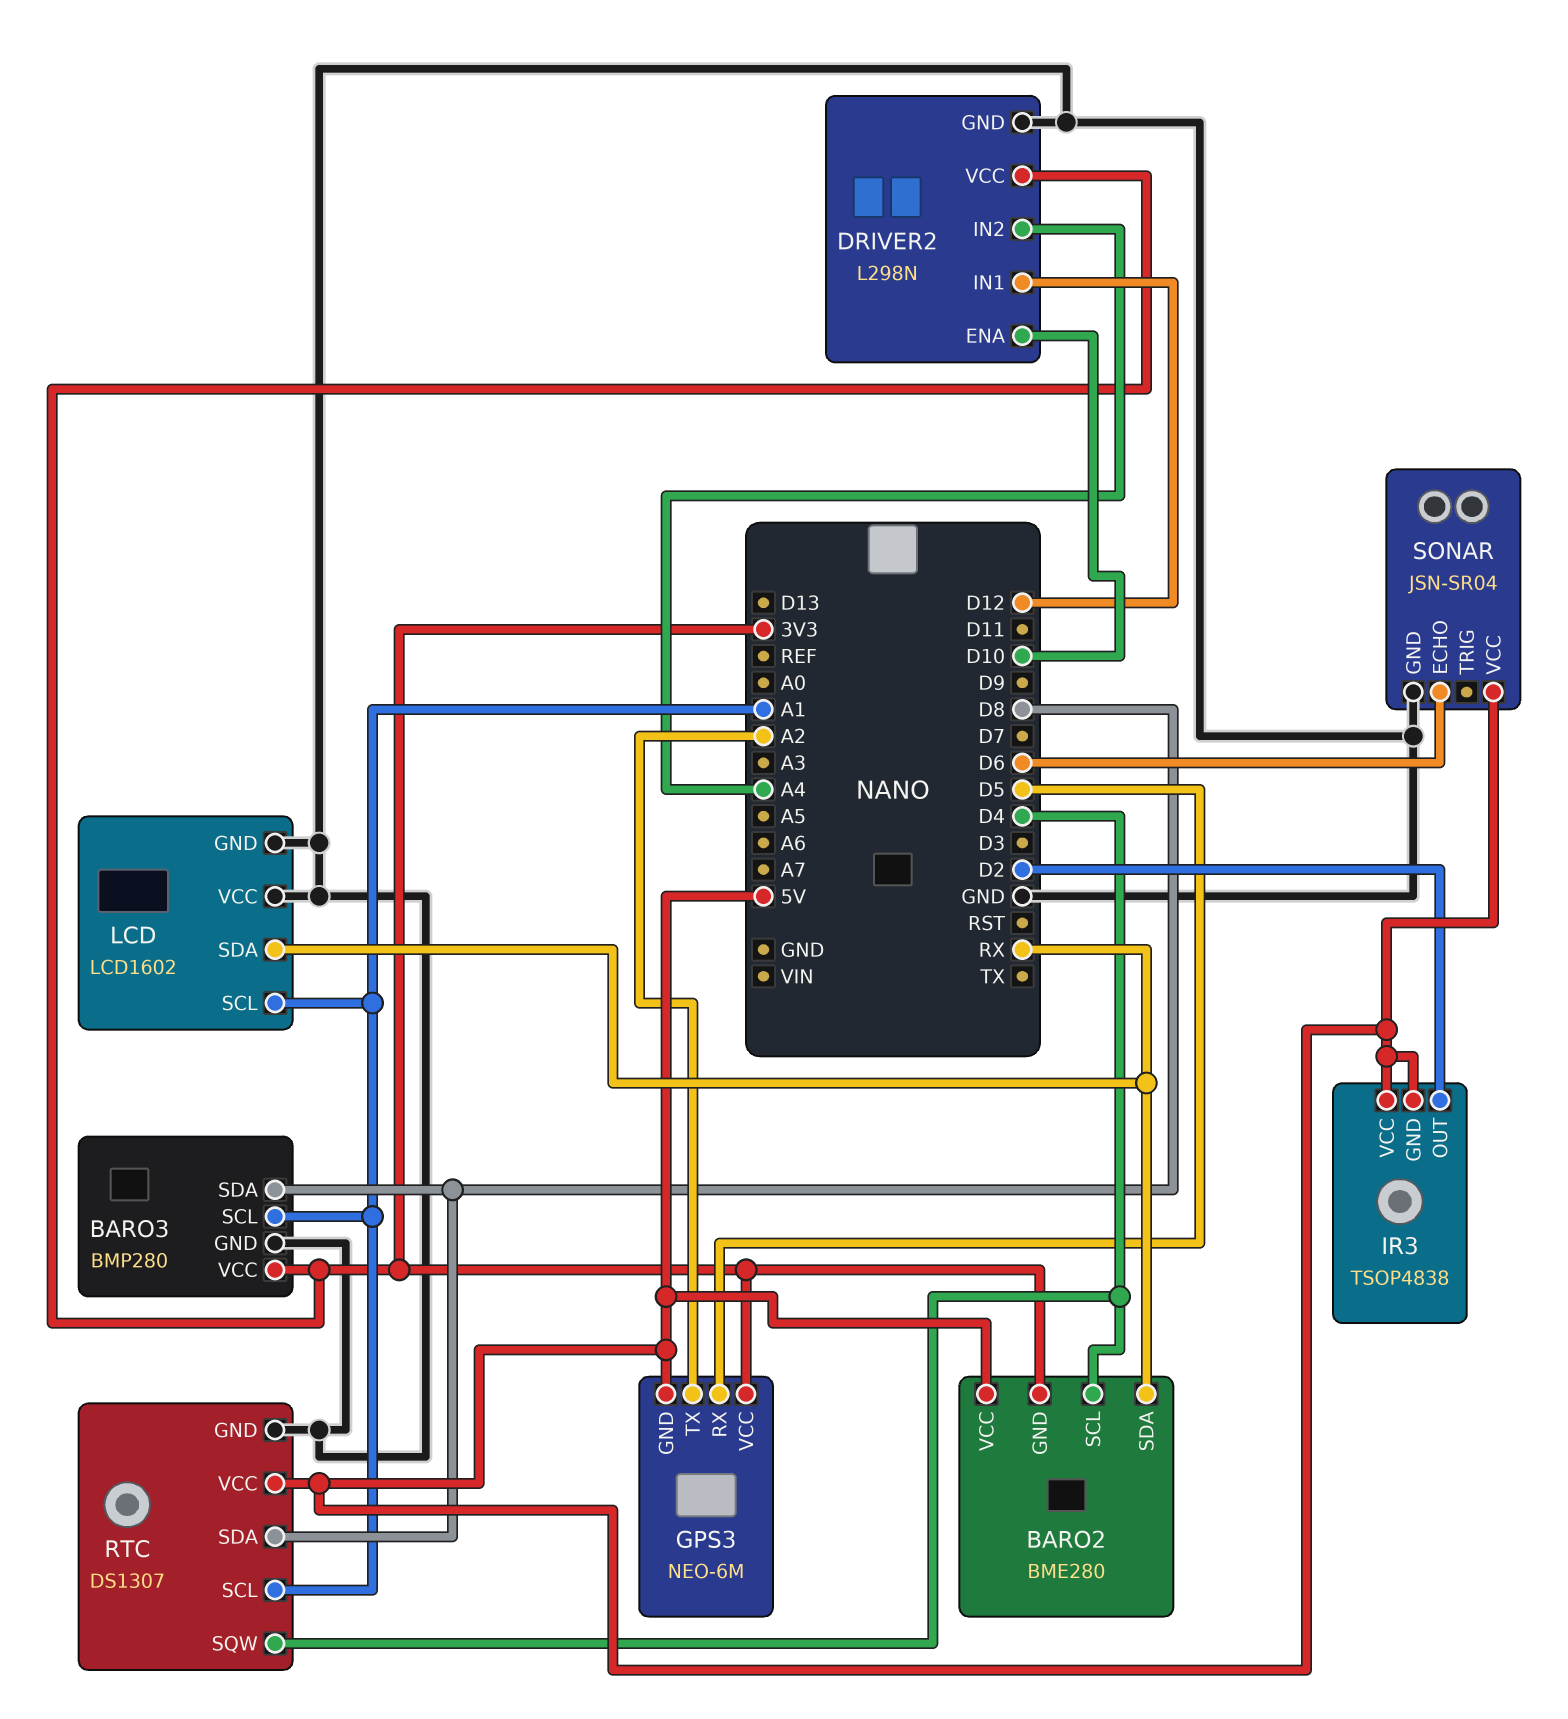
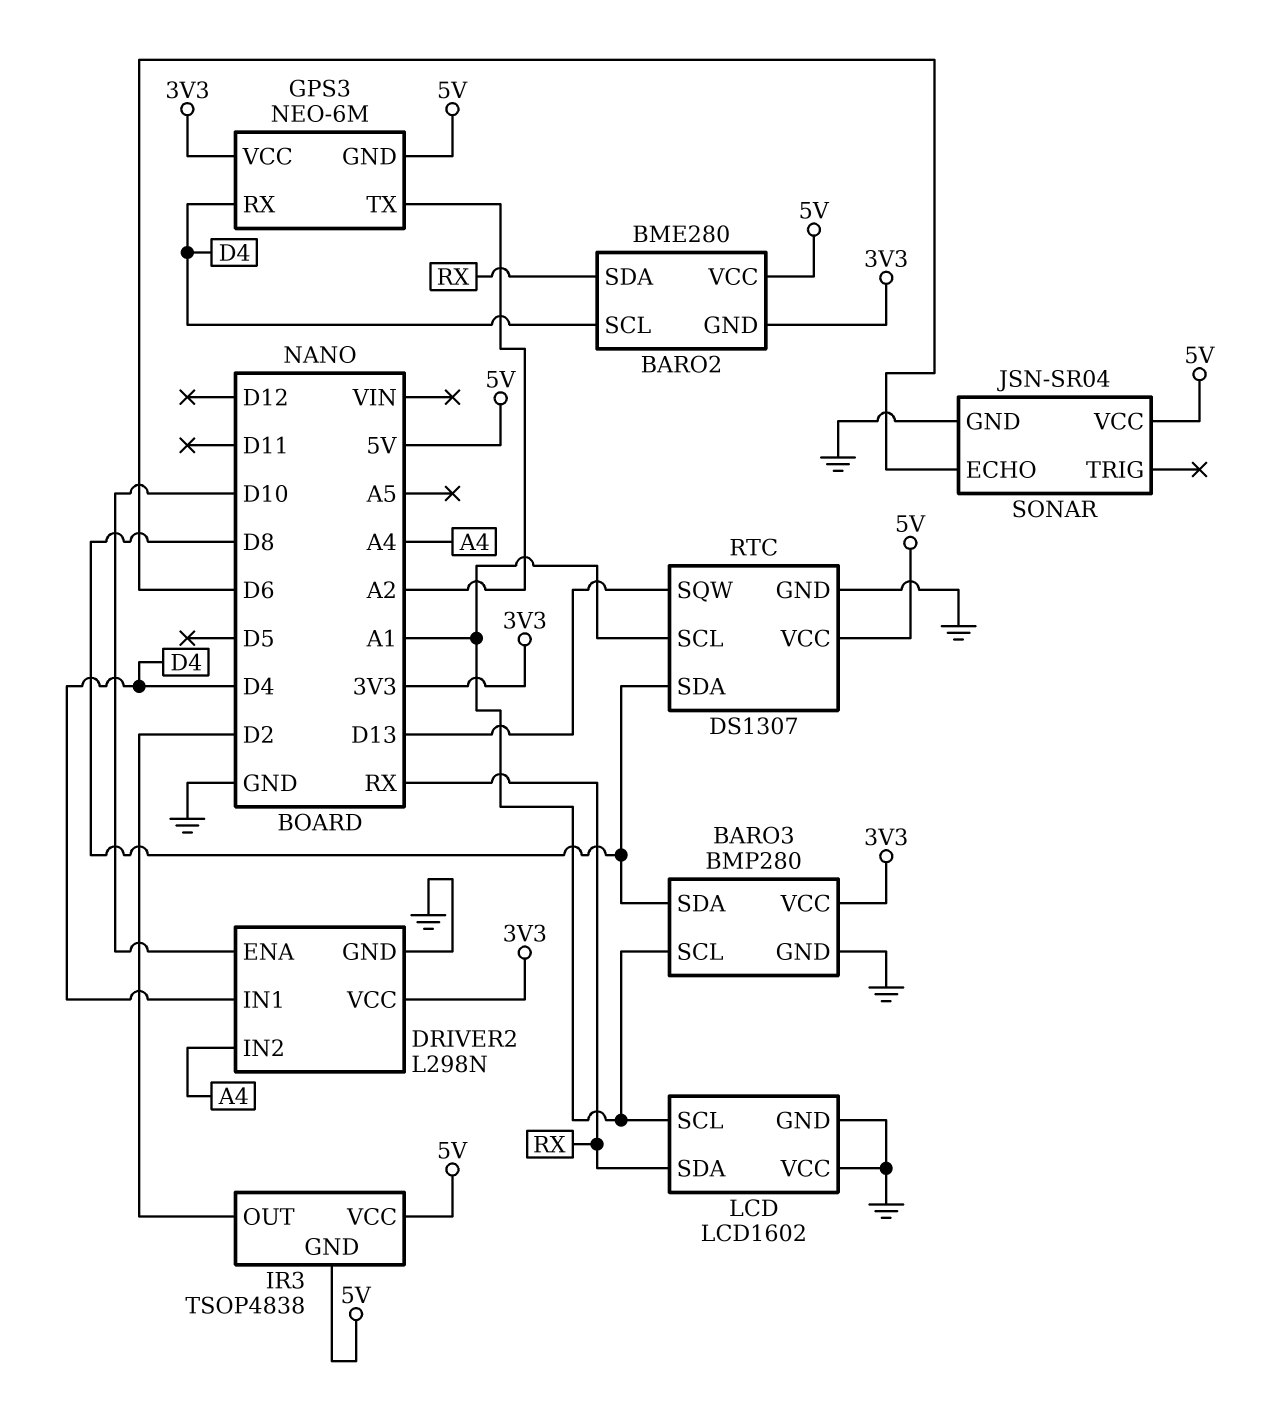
DRIVER2 pin IN1: D12 -> D4
GPS3 pin RX: D5 -> D4
RTC pin SQW: D4 -> D13

